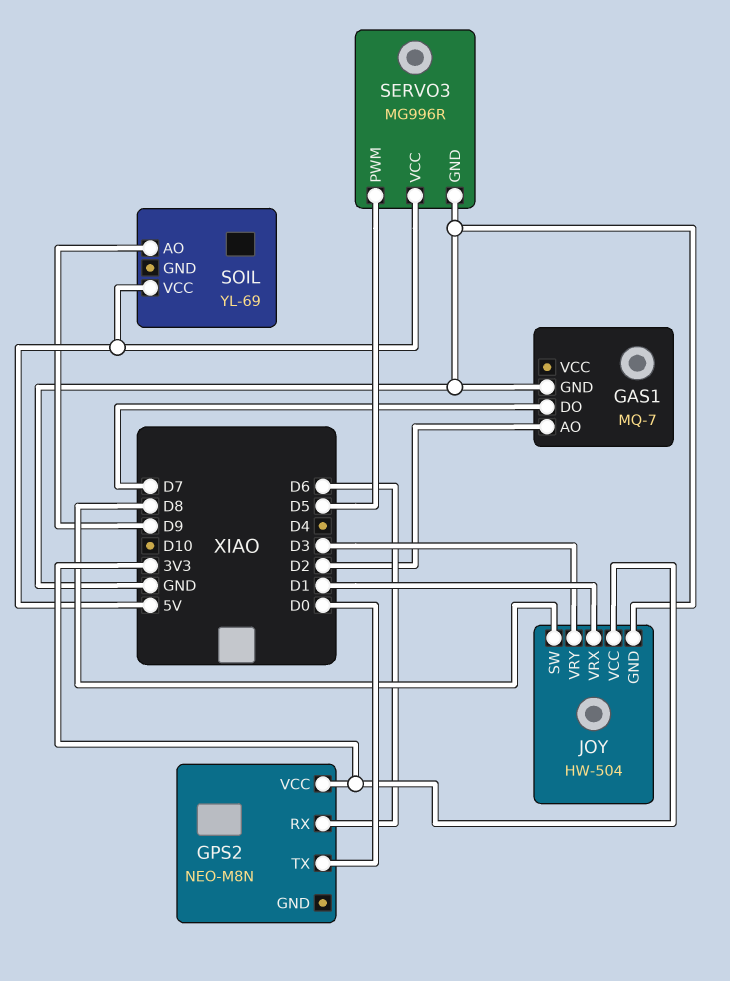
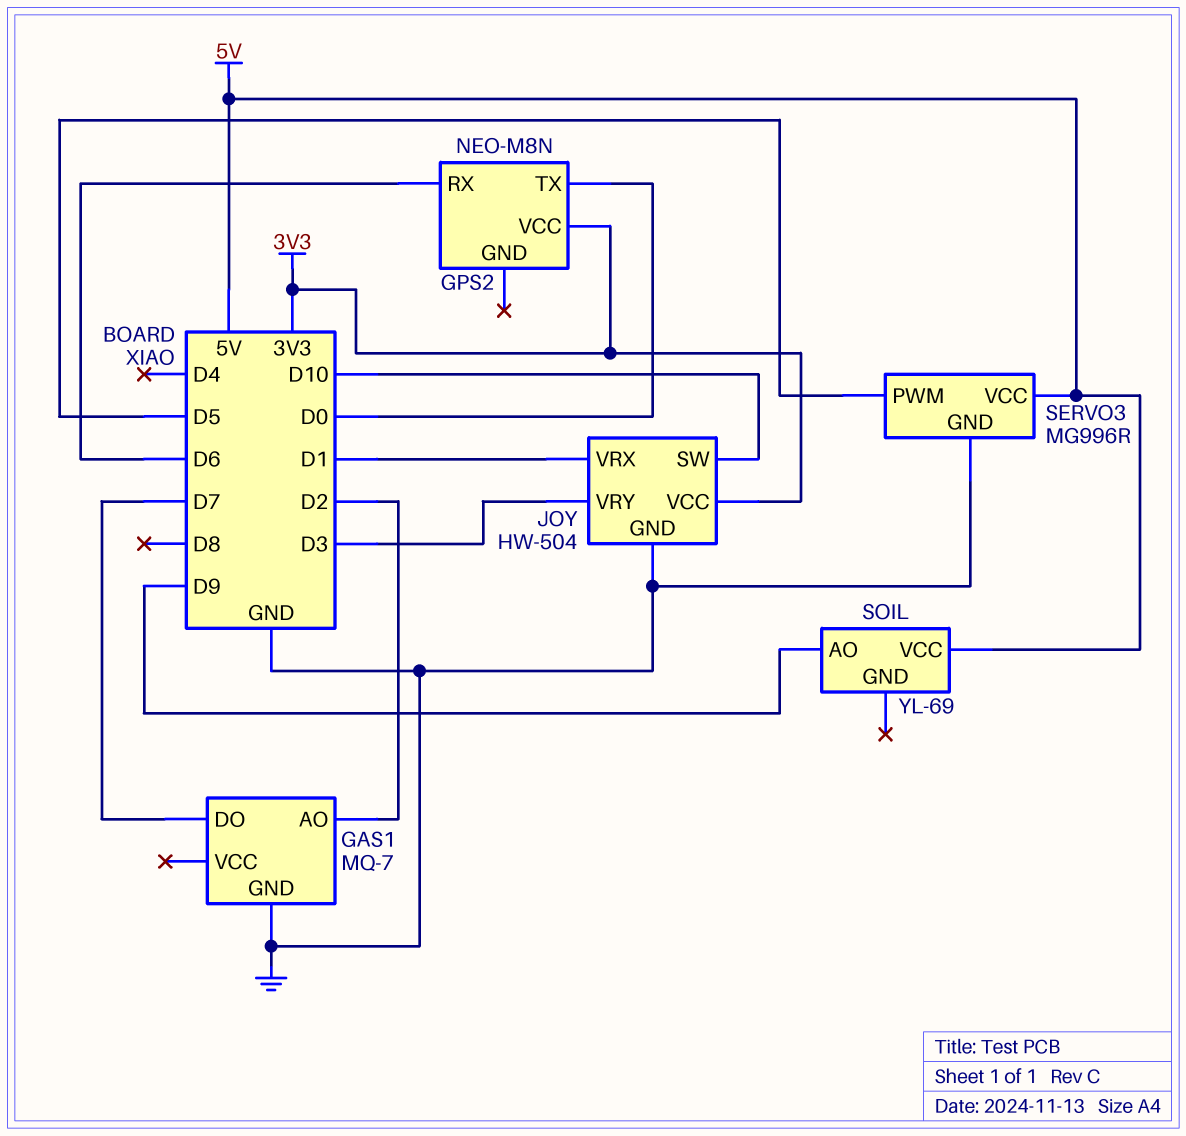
JOY pin SW: D8 -> D10

